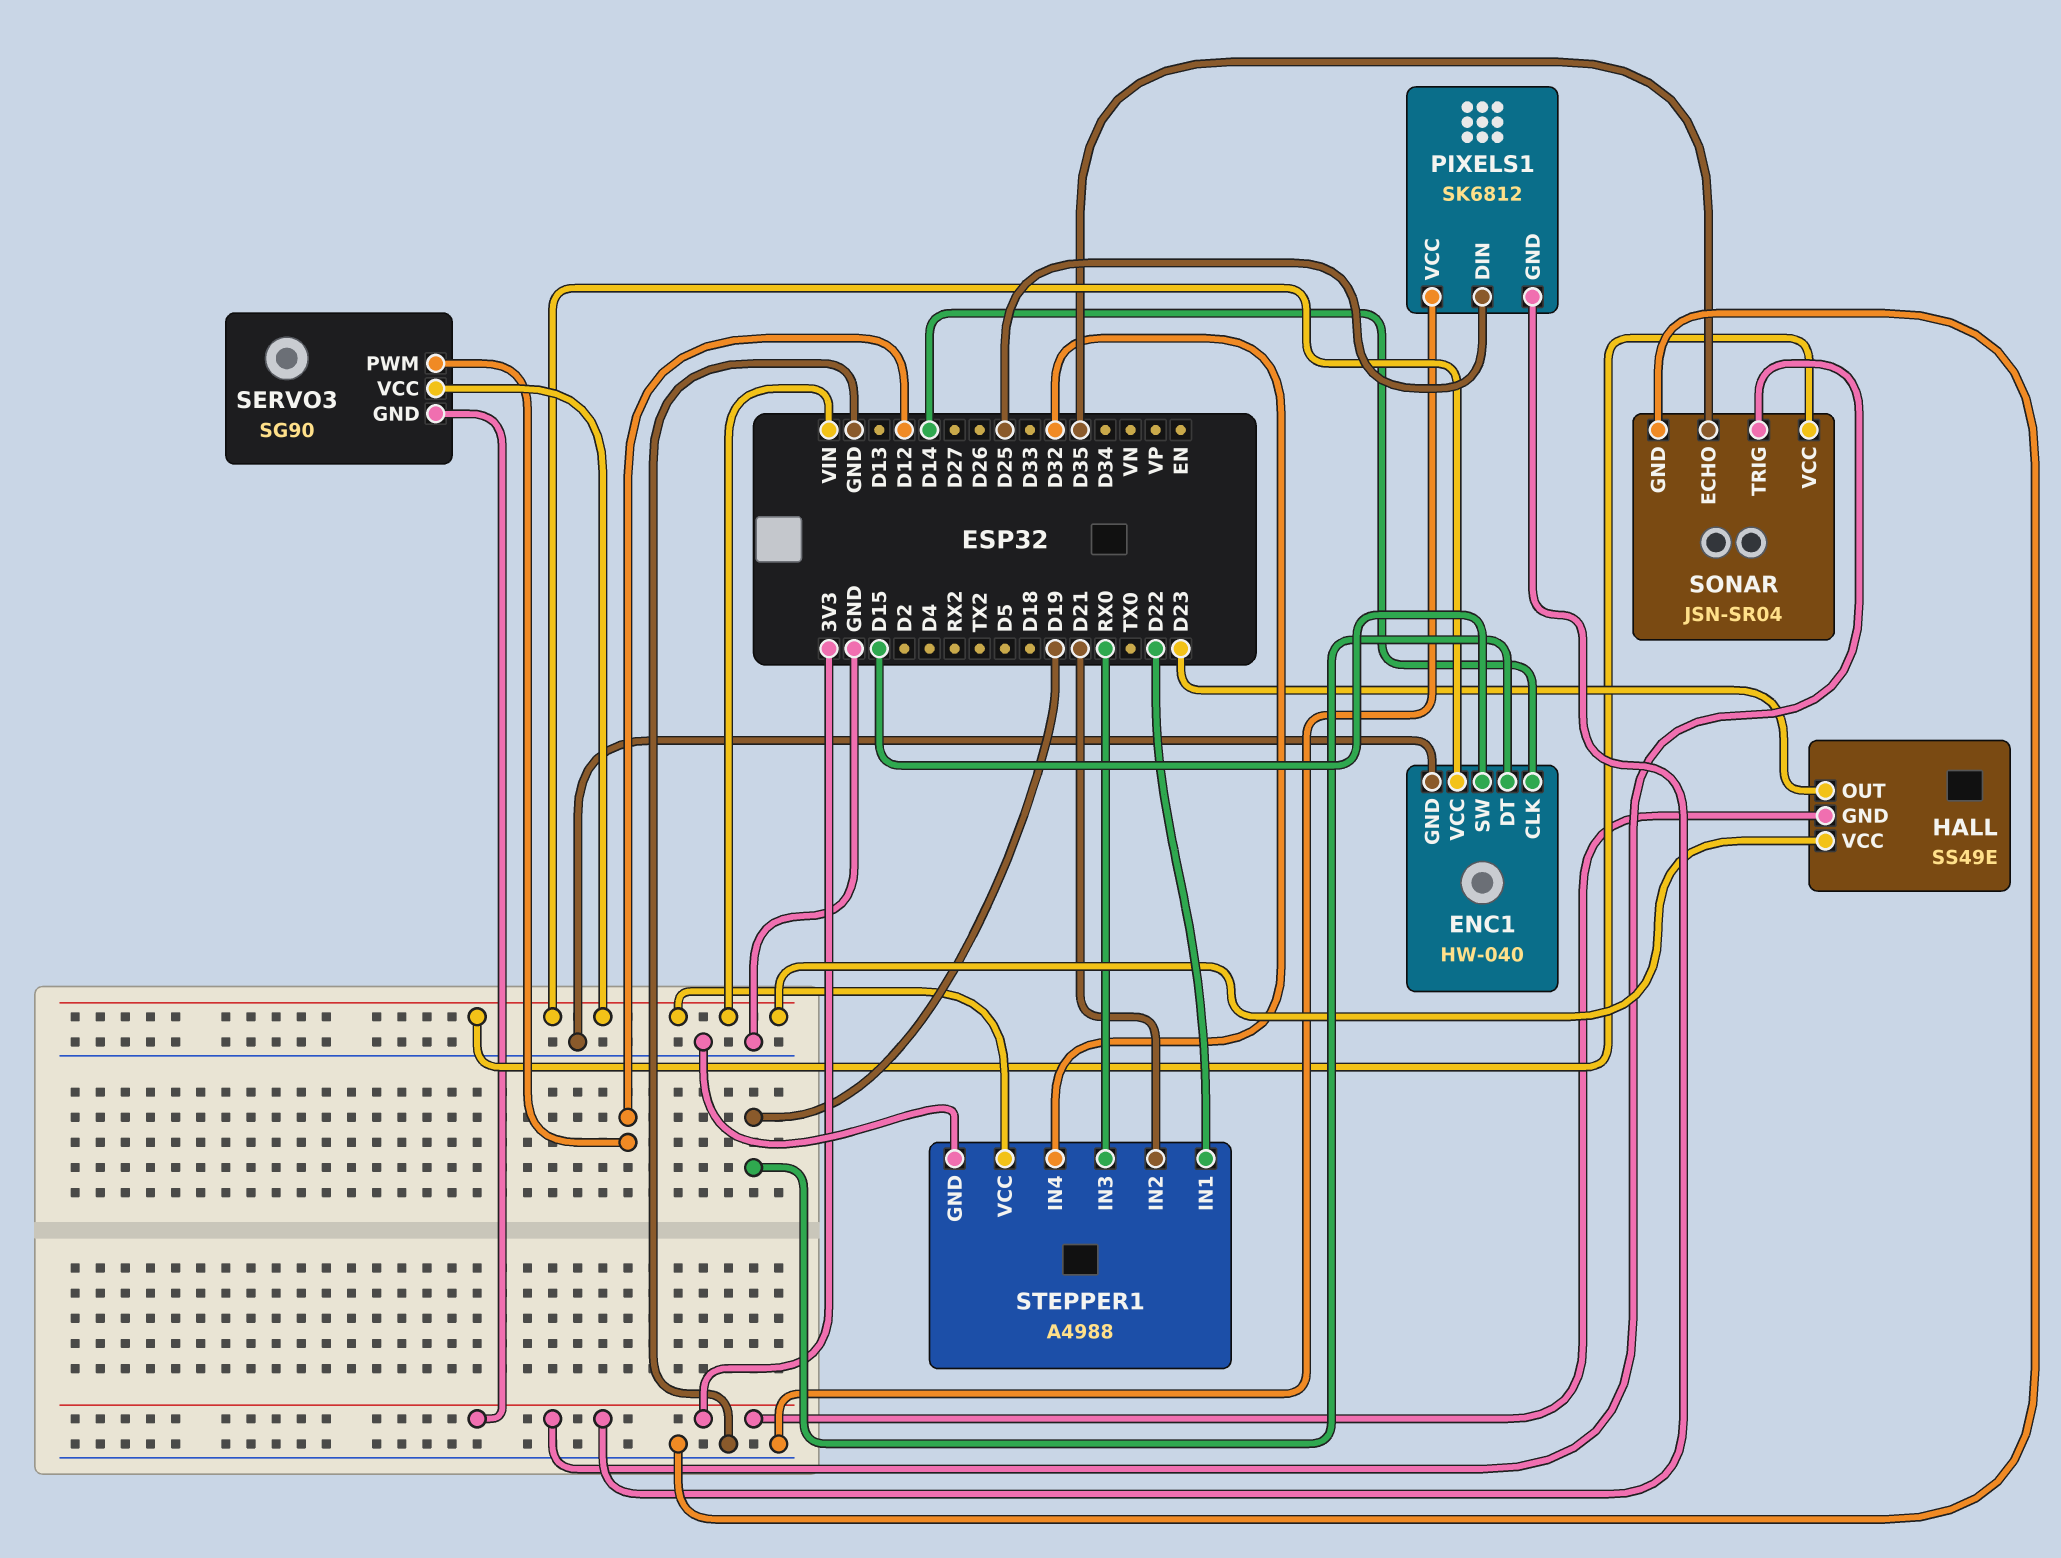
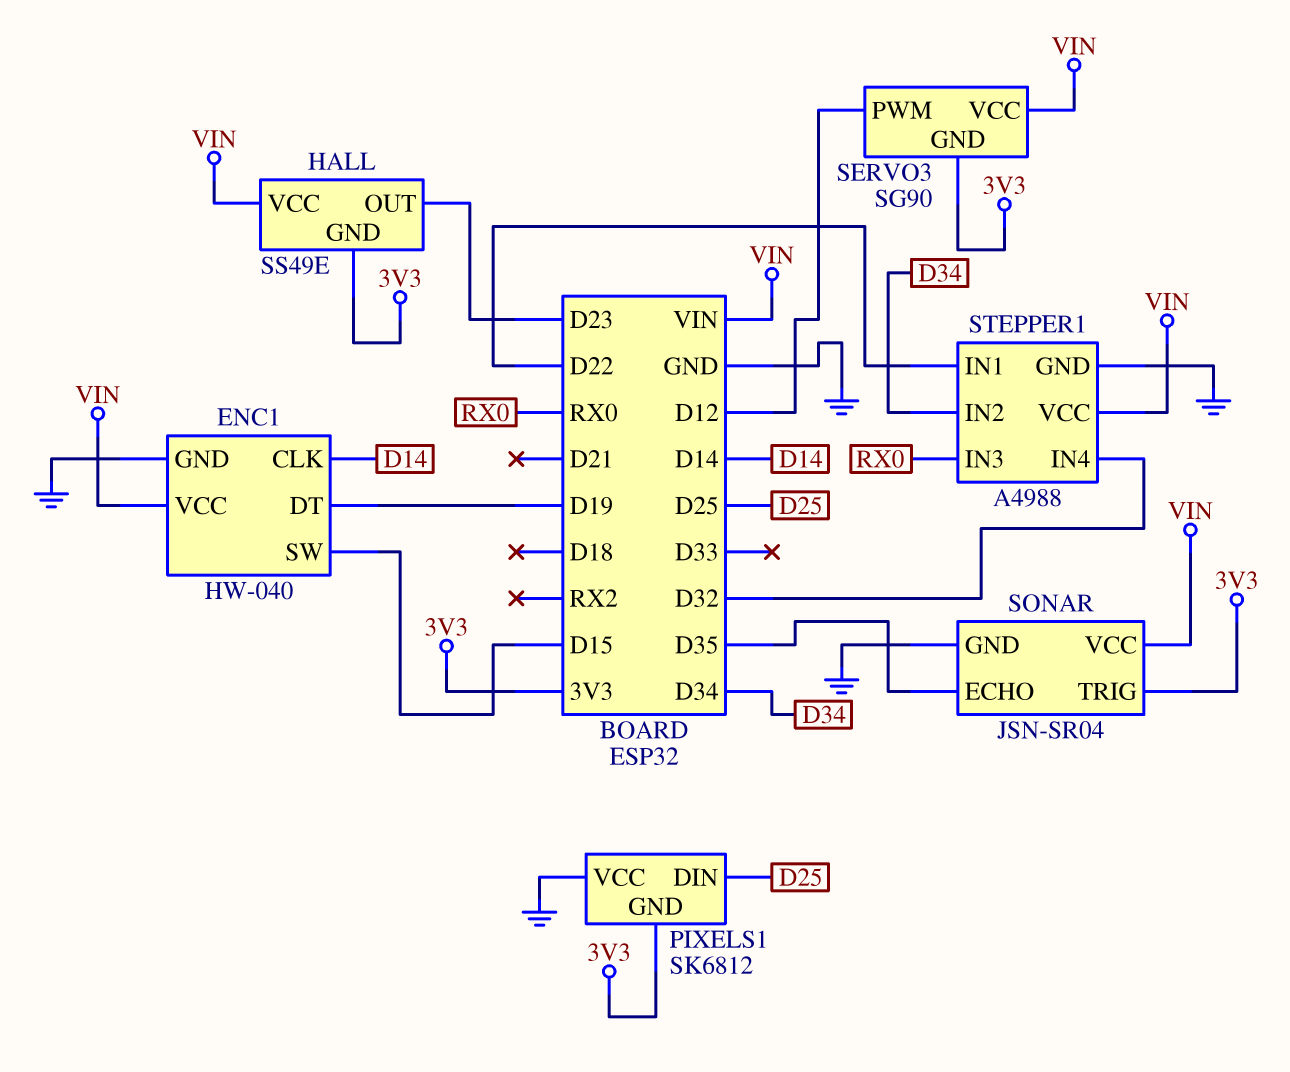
STEPPER1 pin IN2: D21 -> D34

